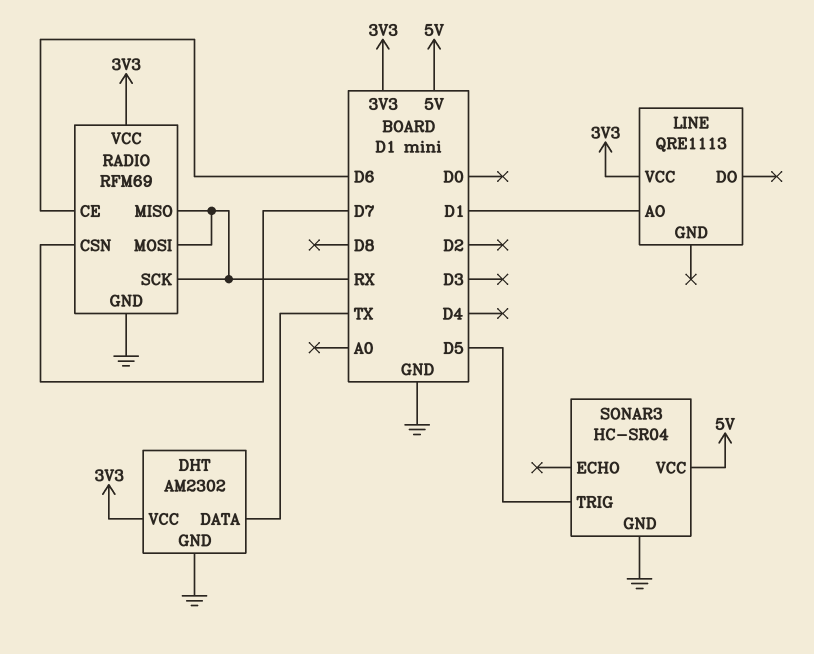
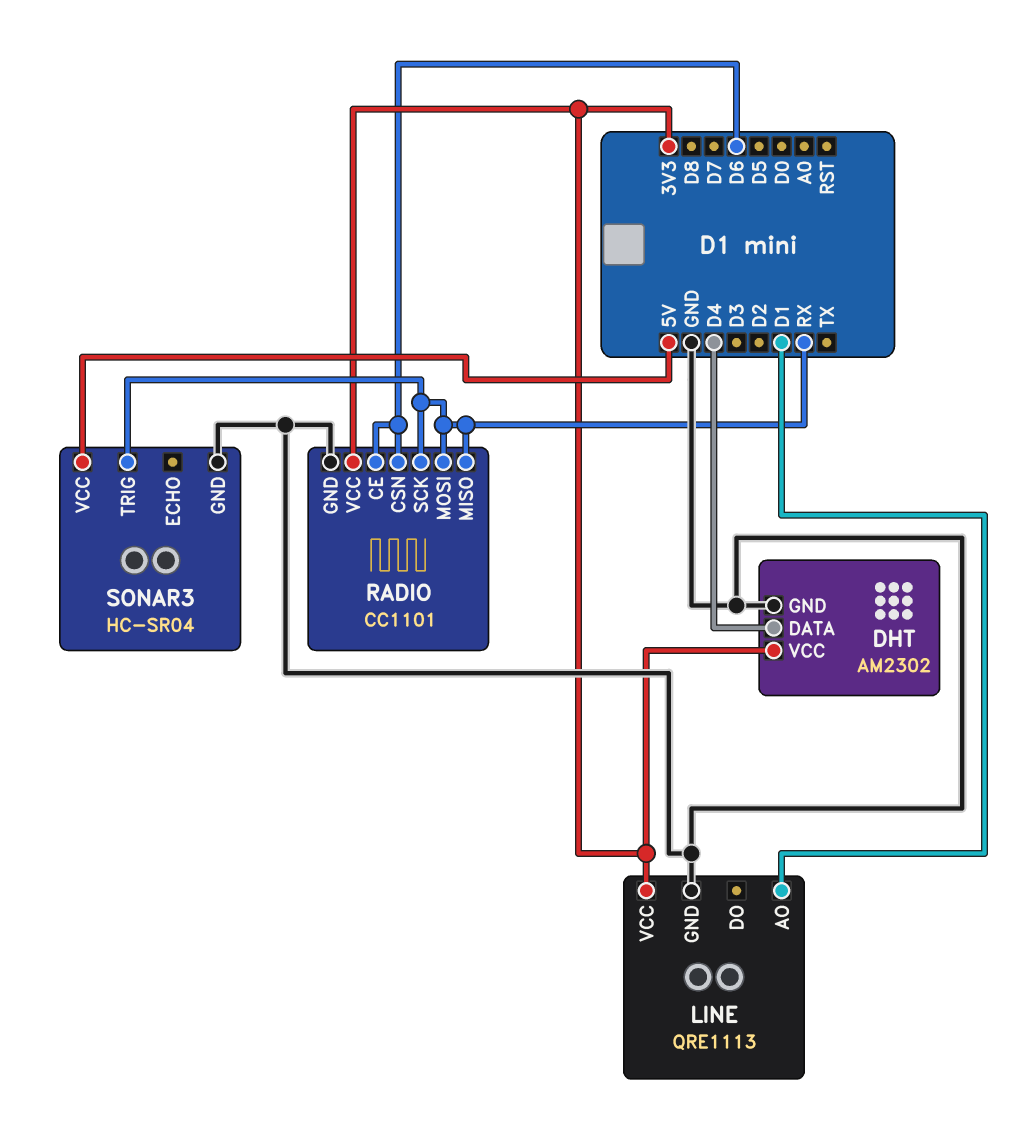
DHT pin DATA: TX -> D4
LINE pin GND: none -> GND
RADIO: RFM69 -> CC1101
RADIO pin CSN: D7 -> D6
SONAR3 pin TRIG: D5 -> RX

